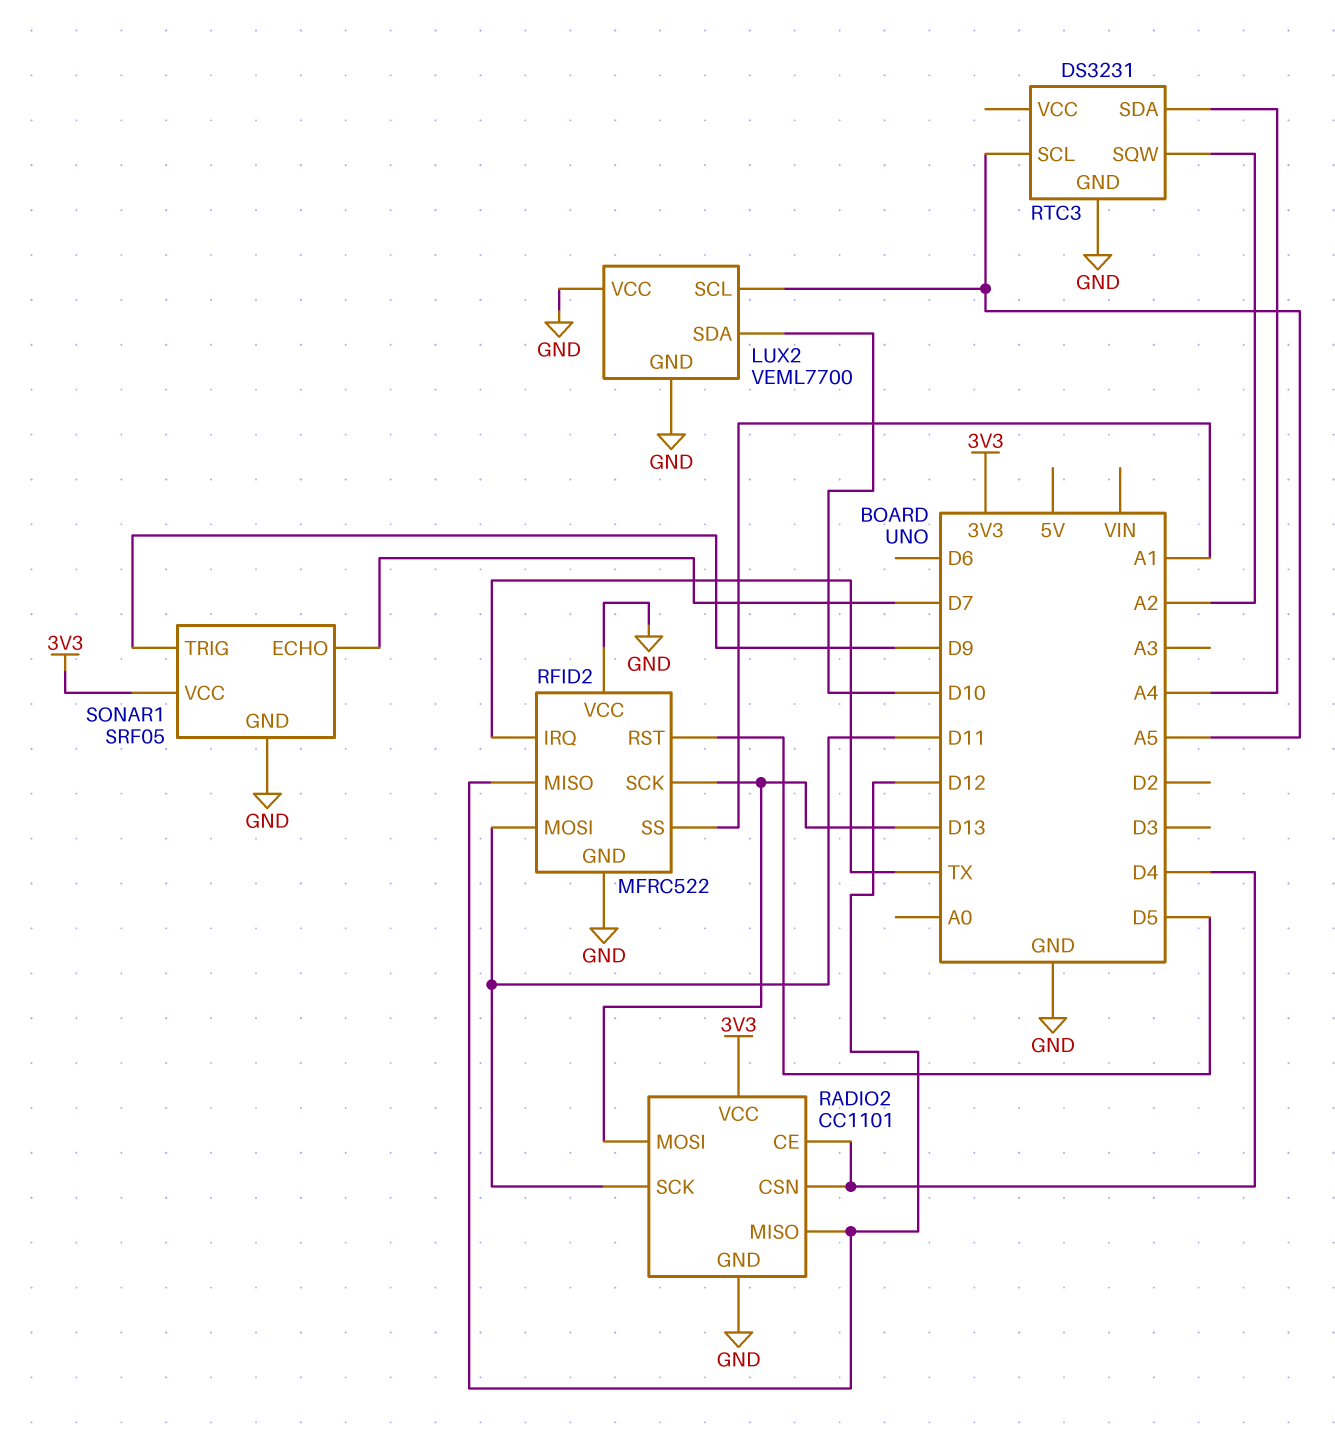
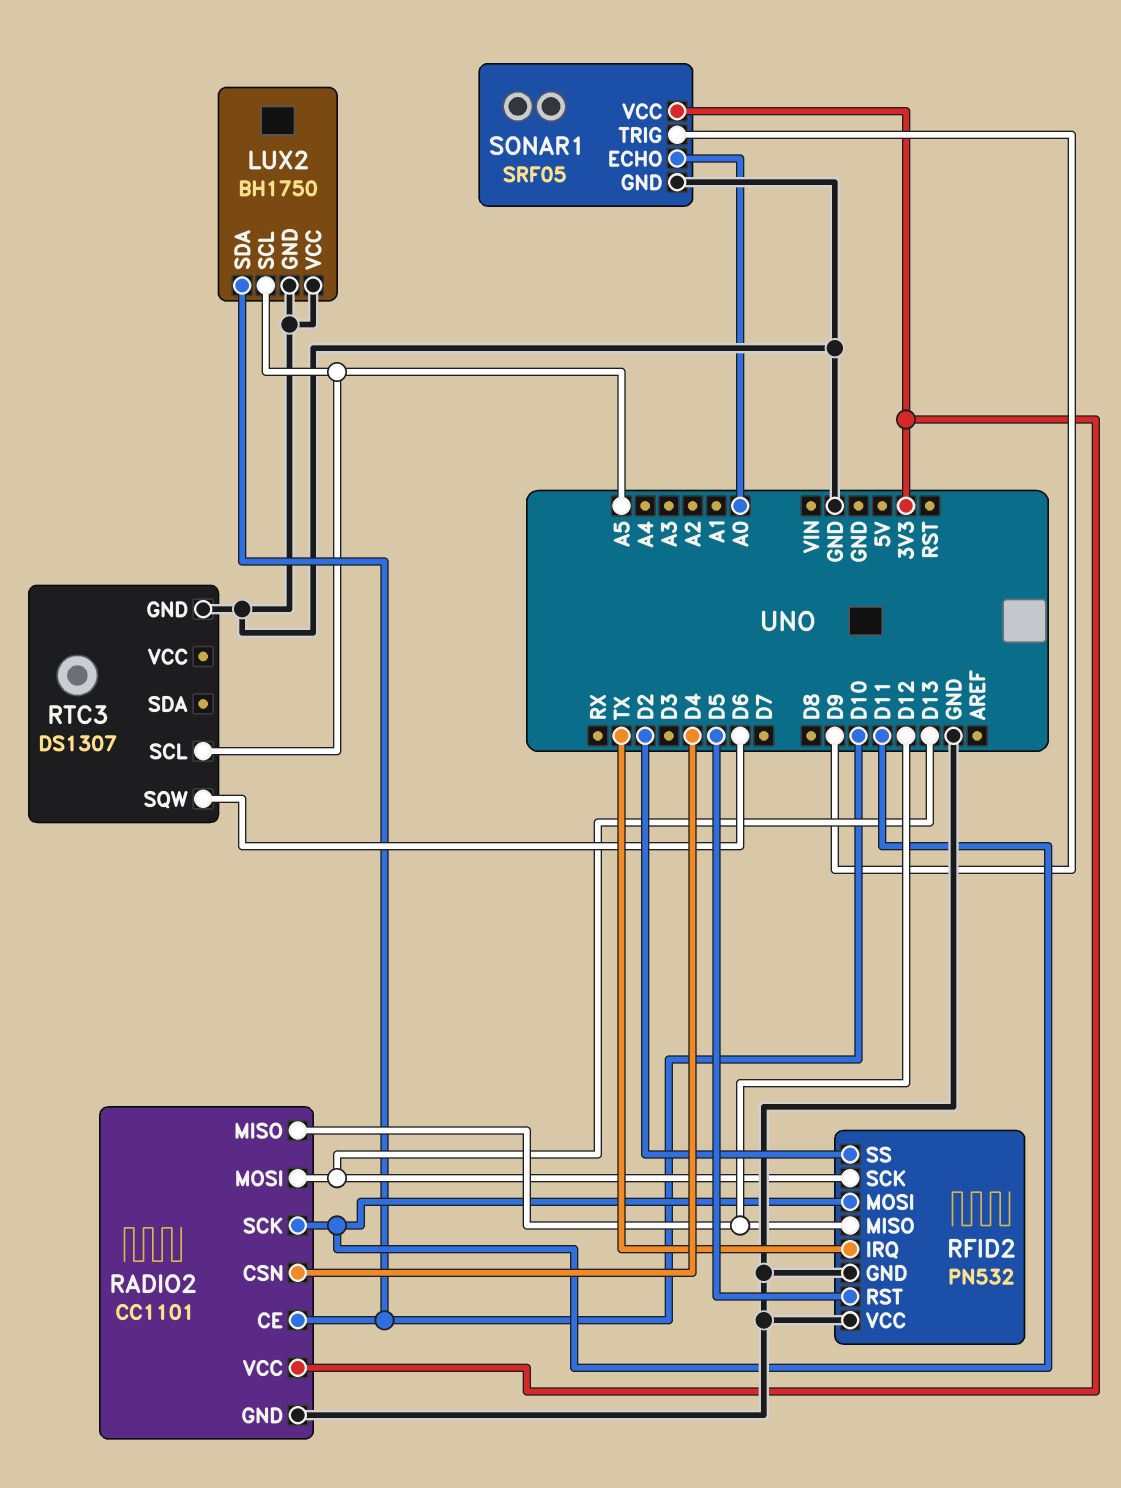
LUX2: VEML7700 -> BH1750
RADIO2 pin CE: D4 -> D10
RFID2: MFRC522 -> PN532
RFID2 pin SS: A1 -> D2
RTC3: DS3231 -> DS1307
RTC3 pin SDA: A4 -> none
RTC3 pin SQW: A2 -> D6
SONAR1 pin ECHO: D7 -> A0

